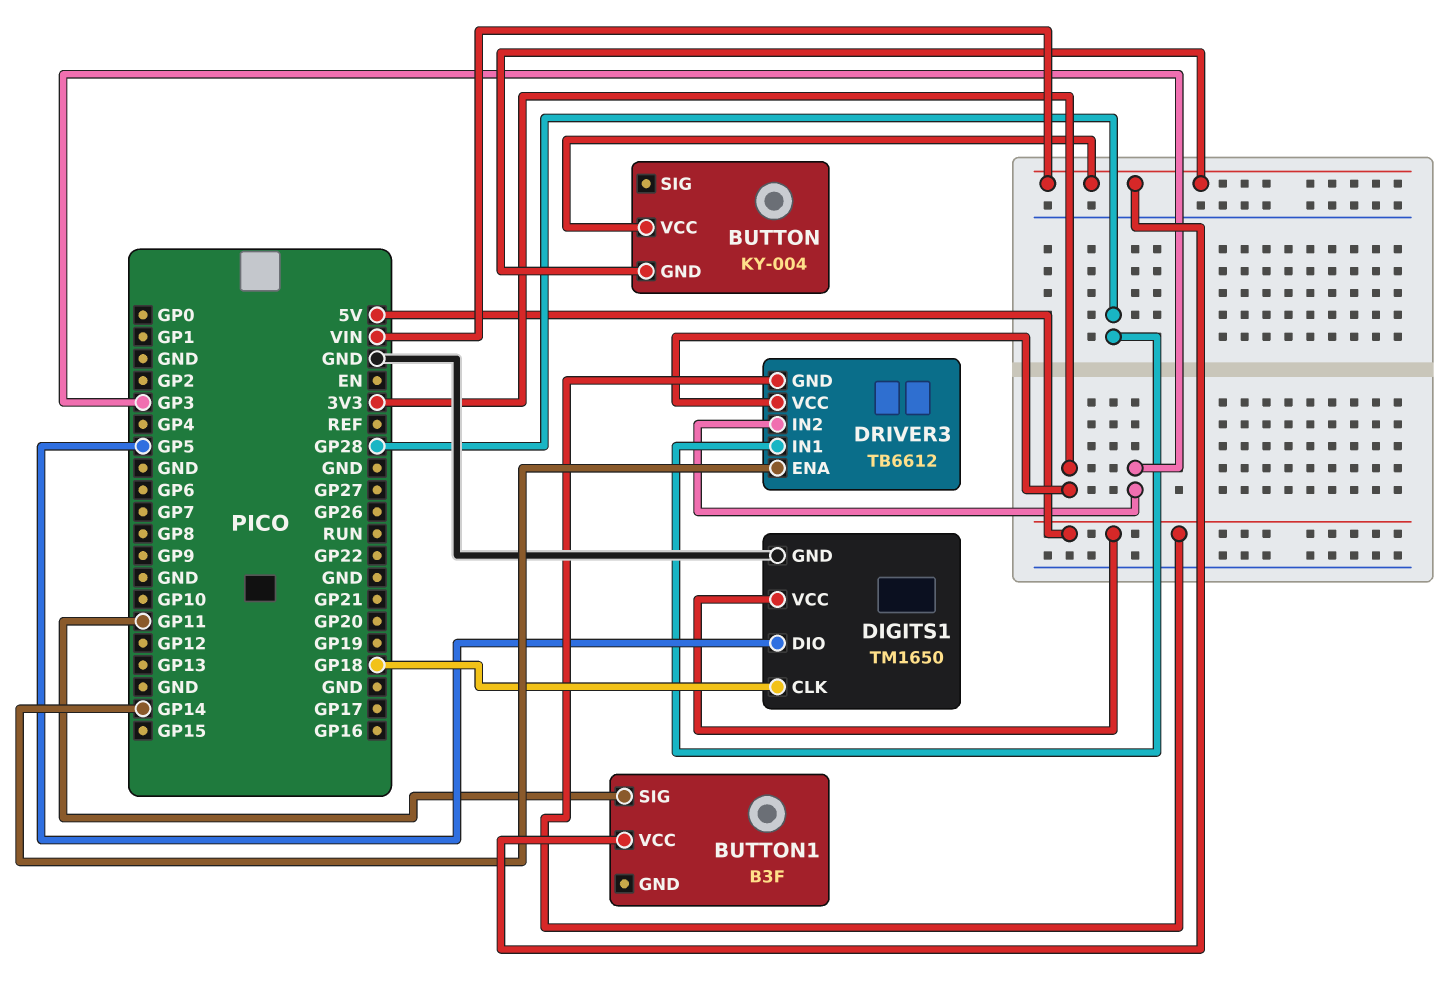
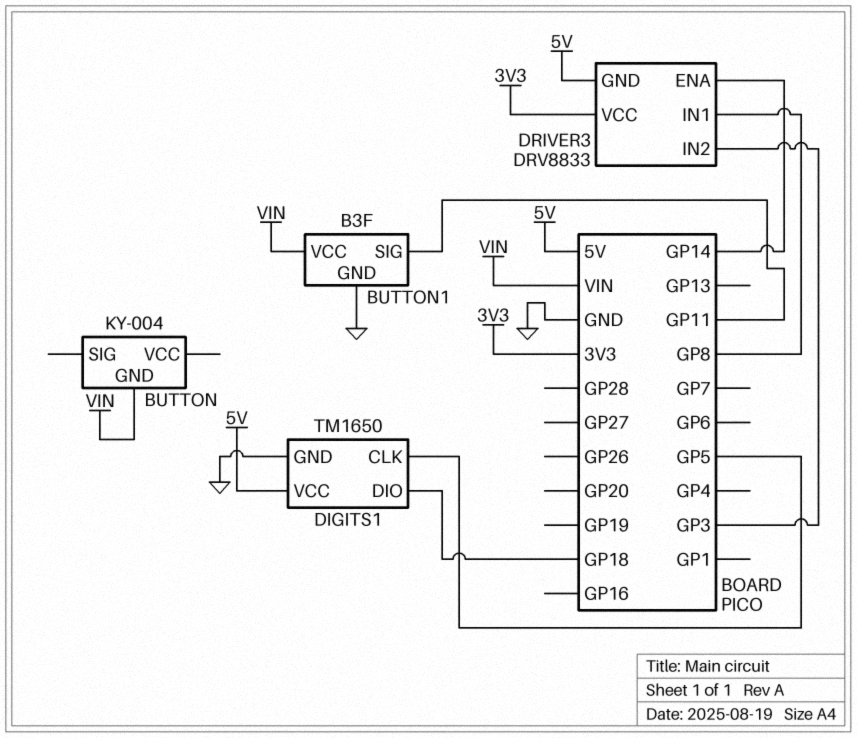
BUTTON pin VCC: VIN -> none
BUTTON1 pin GND: none -> GND
DIGITS1 pin CLK: GP18 -> GP5
DIGITS1 pin DIO: GP5 -> GP18
DRIVER3: TB6612 -> DRV8833
DRIVER3 pin IN1: GP28 -> GP8

